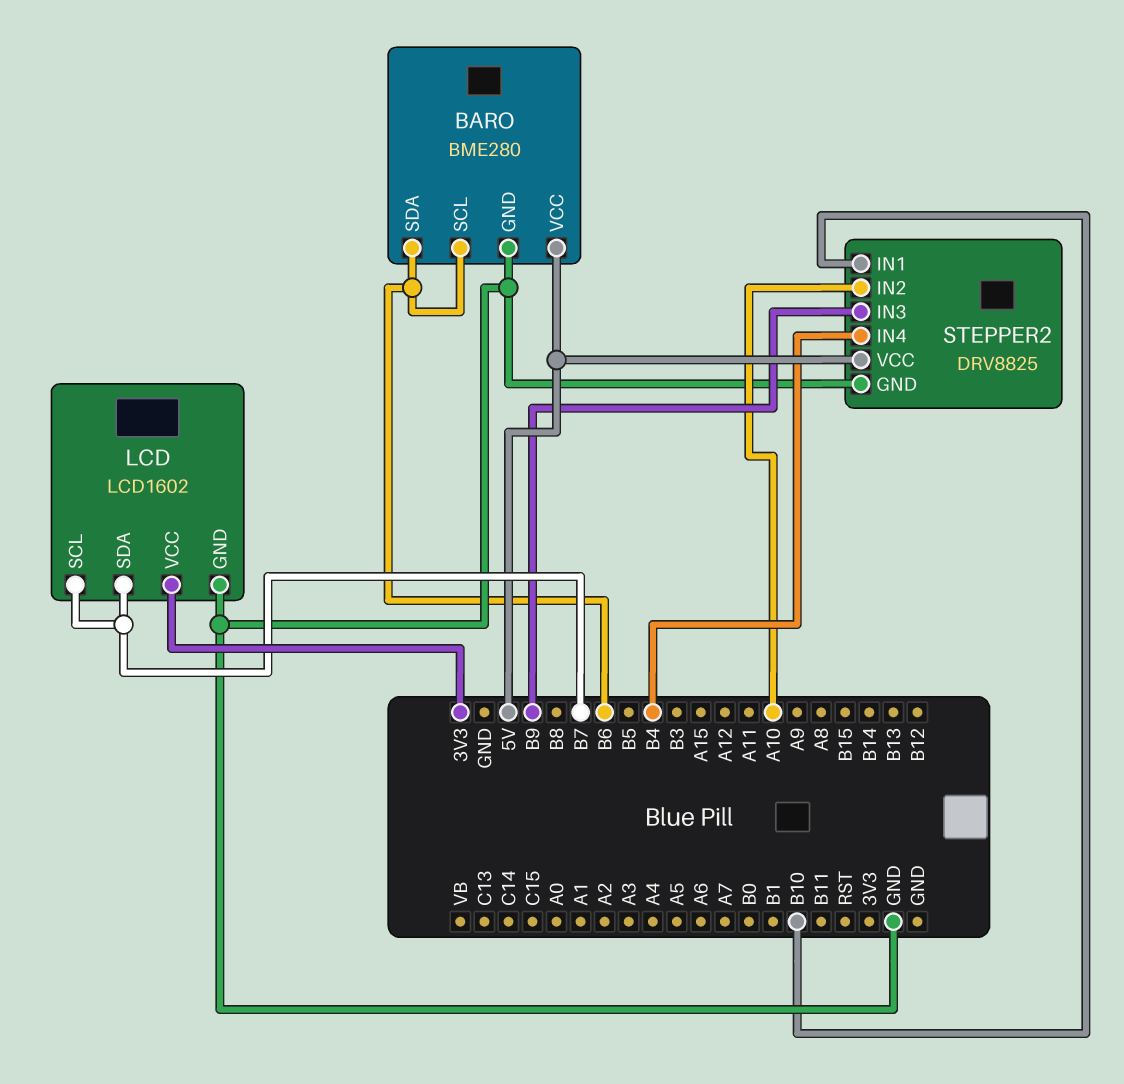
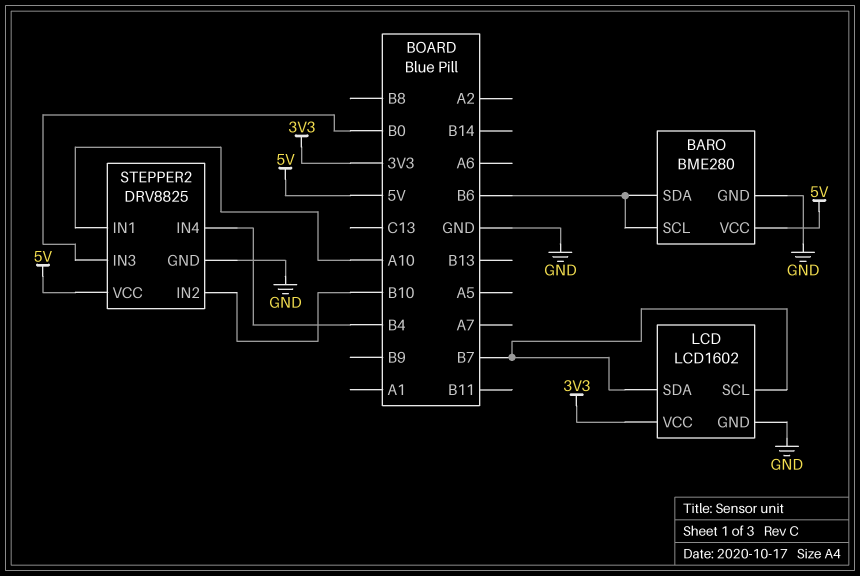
STEPPER2 pin IN1: B10 -> A10
STEPPER2 pin IN2: A10 -> B10
STEPPER2 pin IN3: B9 -> B0

